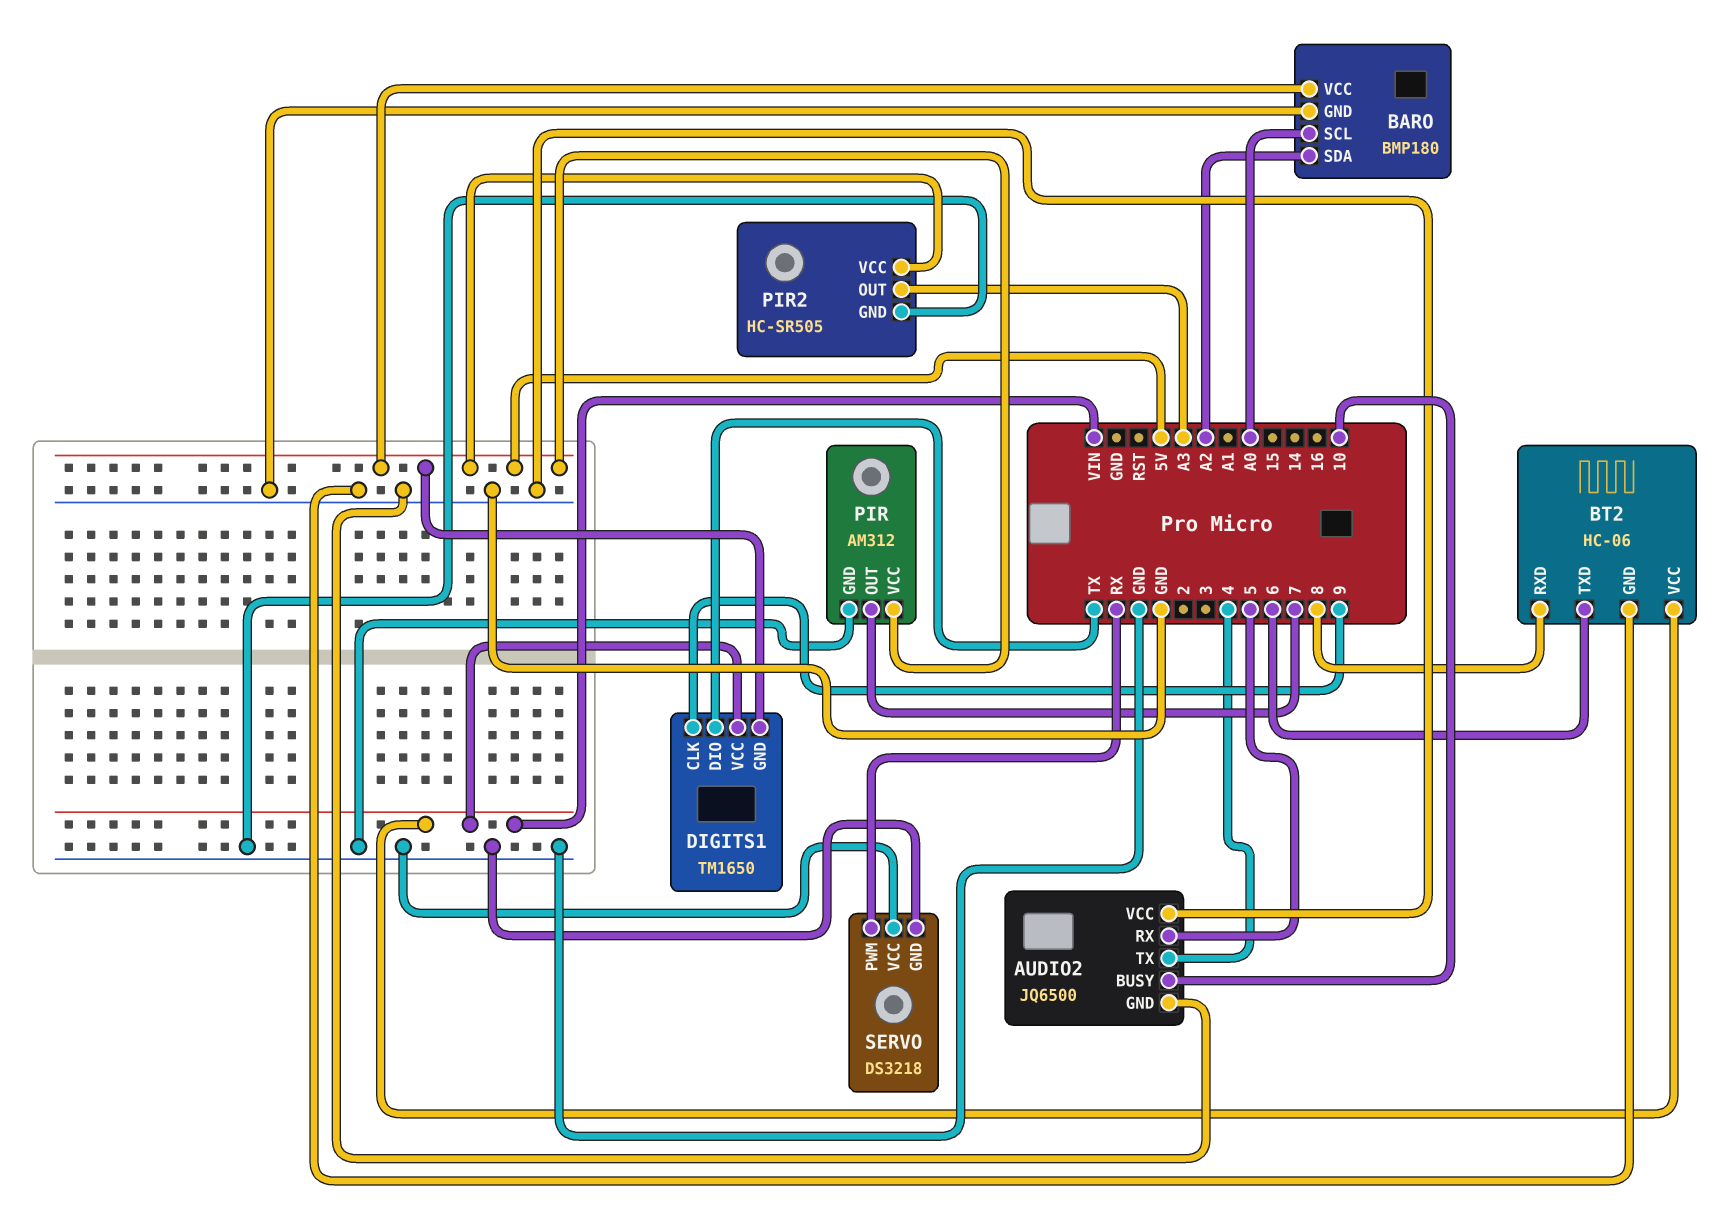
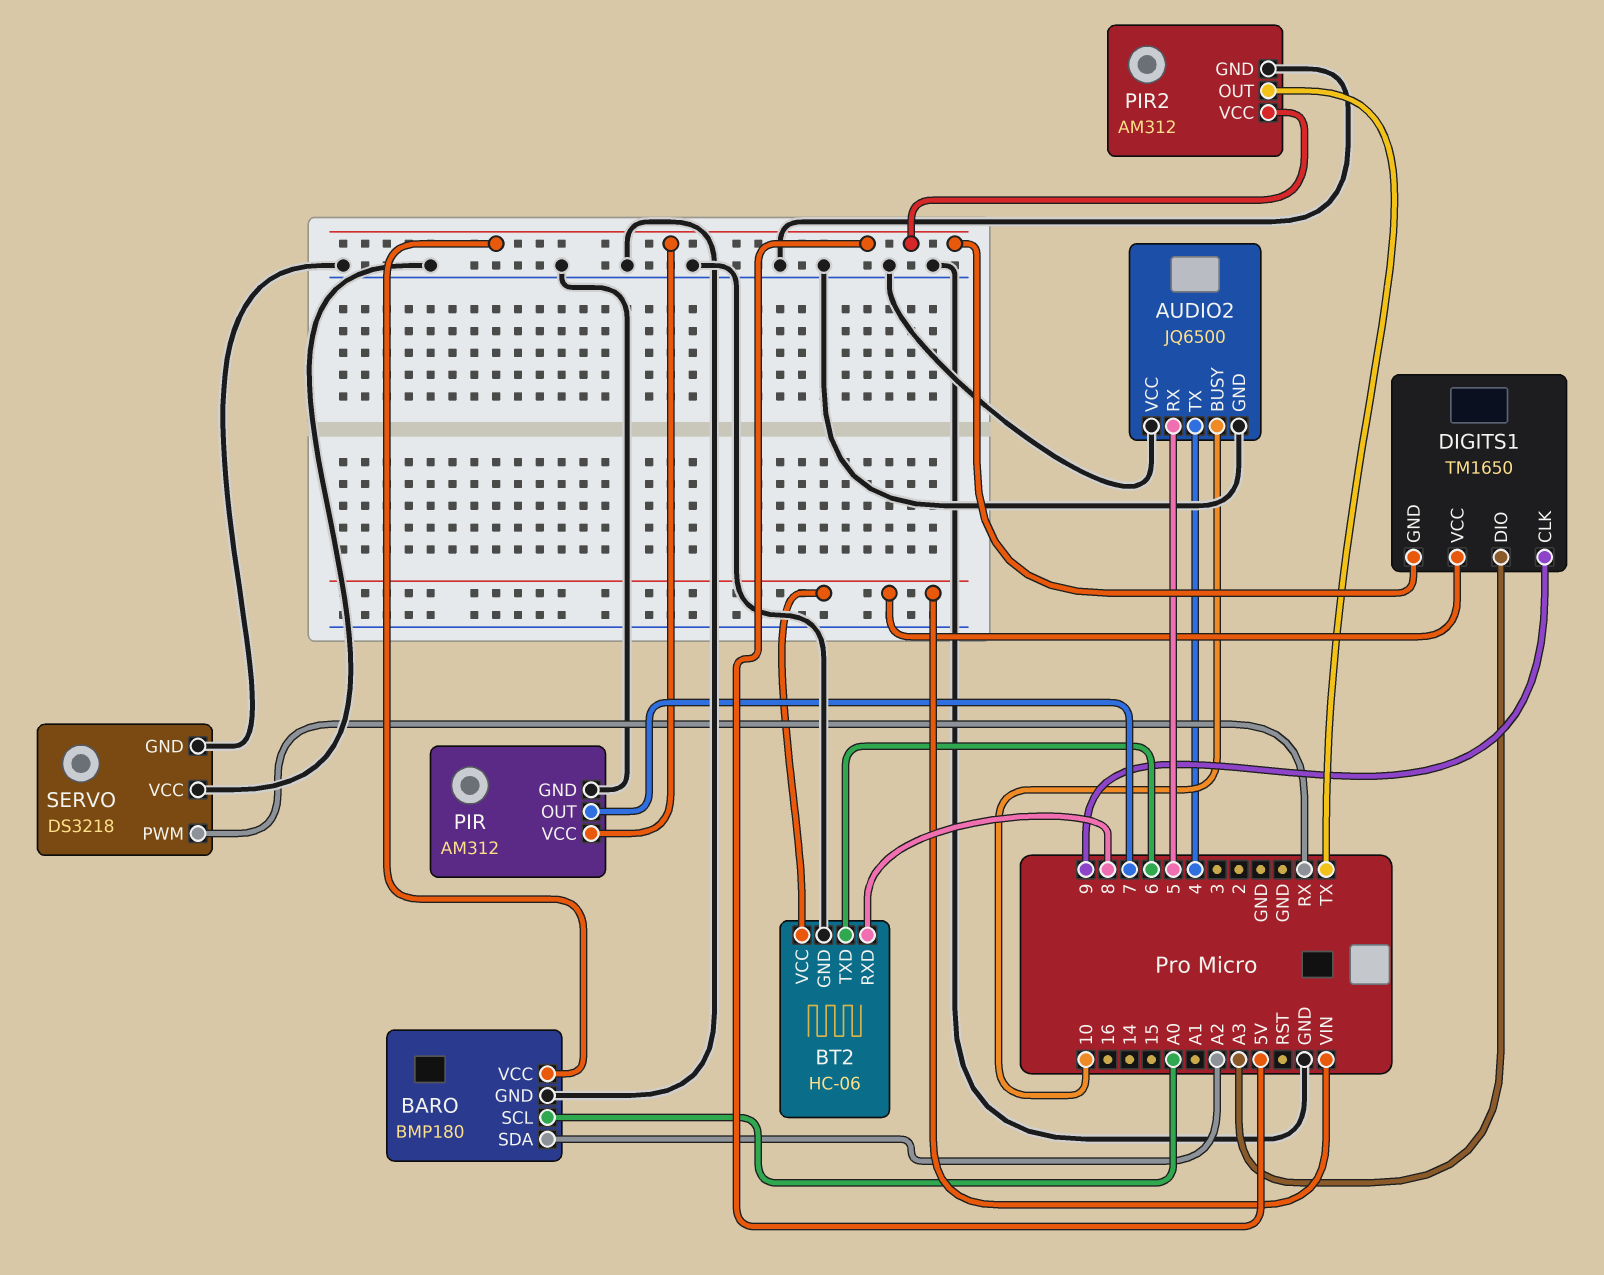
DIGITS1 pin DIO: TX -> A3
PIR2: HC-SR505 -> AM312
PIR2 pin OUT: A3 -> TX

